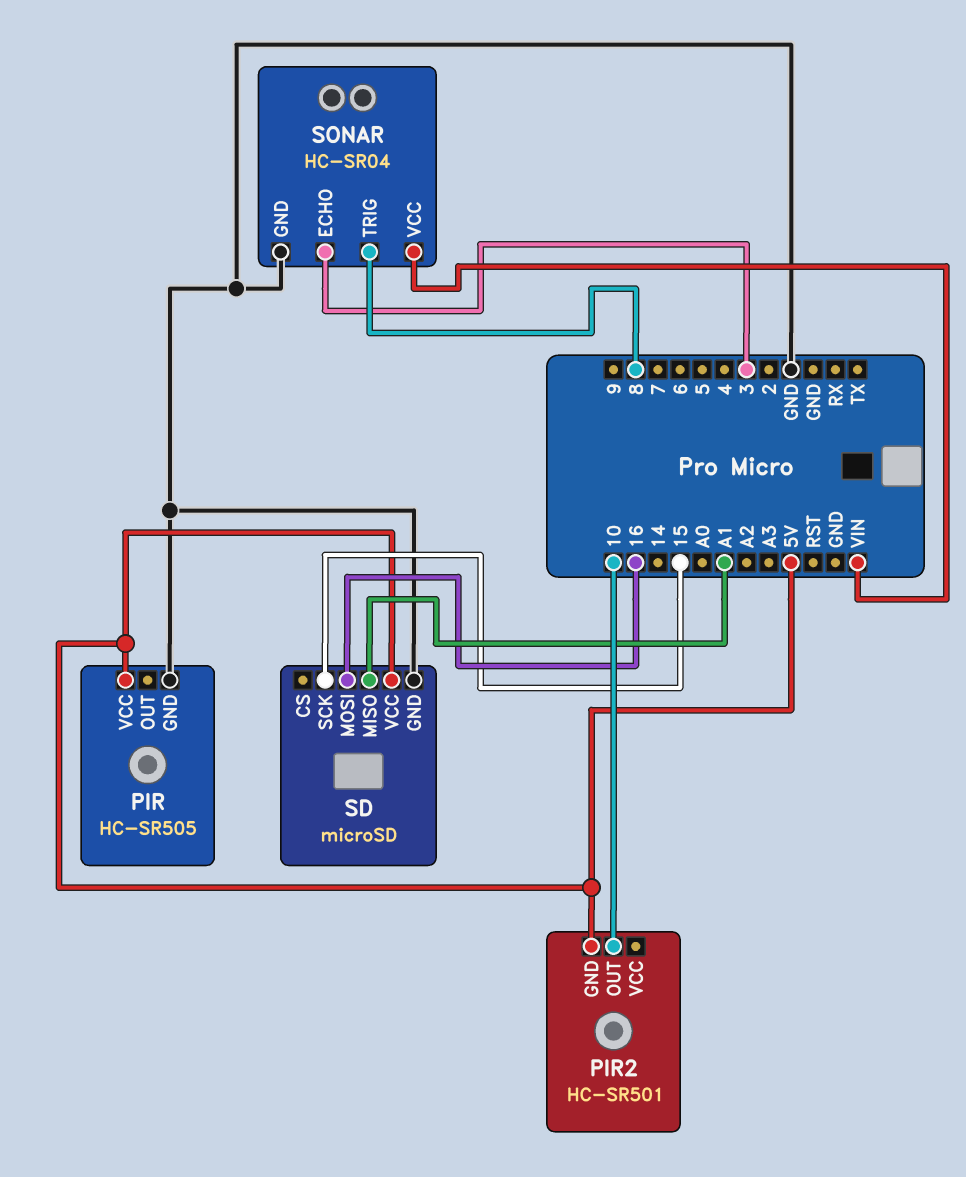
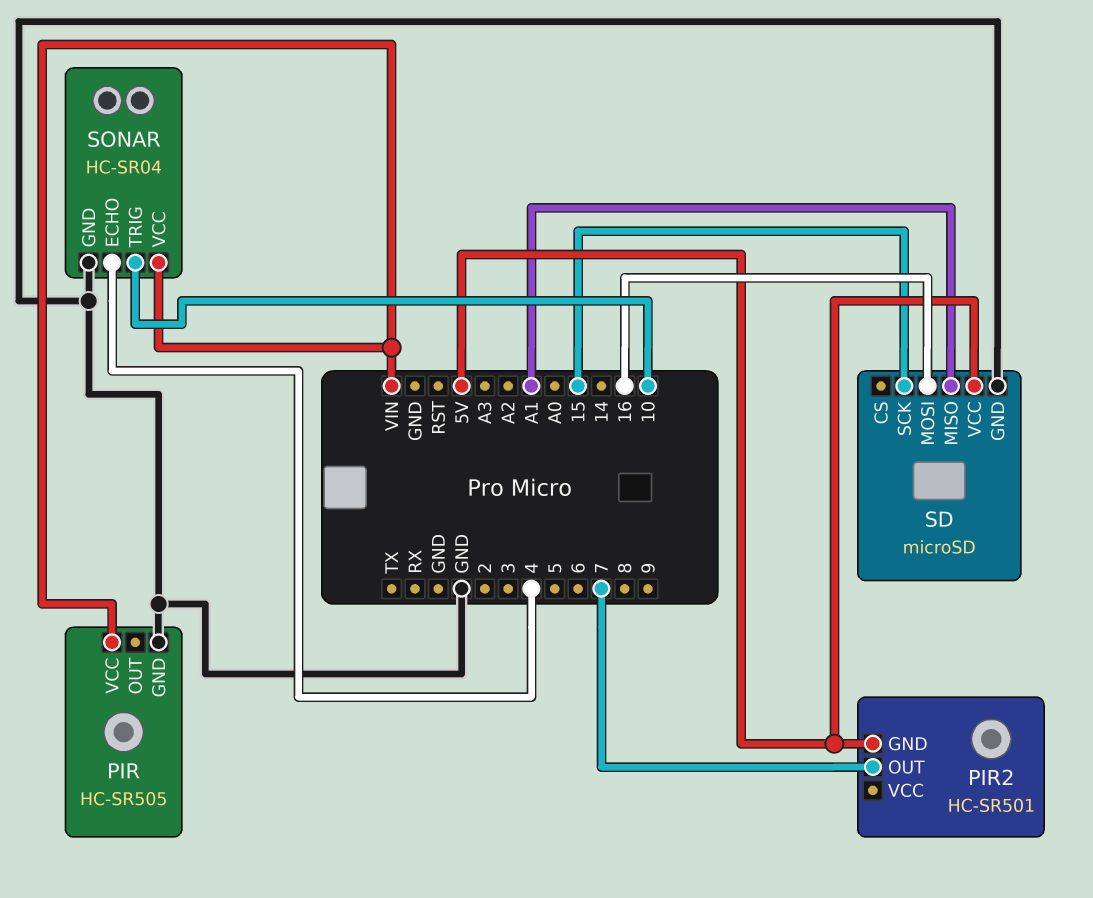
PIR pin VCC: 5V -> VIN
PIR2 pin OUT: 10 -> 7
SONAR pin ECHO: 3 -> 4
SONAR pin TRIG: 8 -> 10

